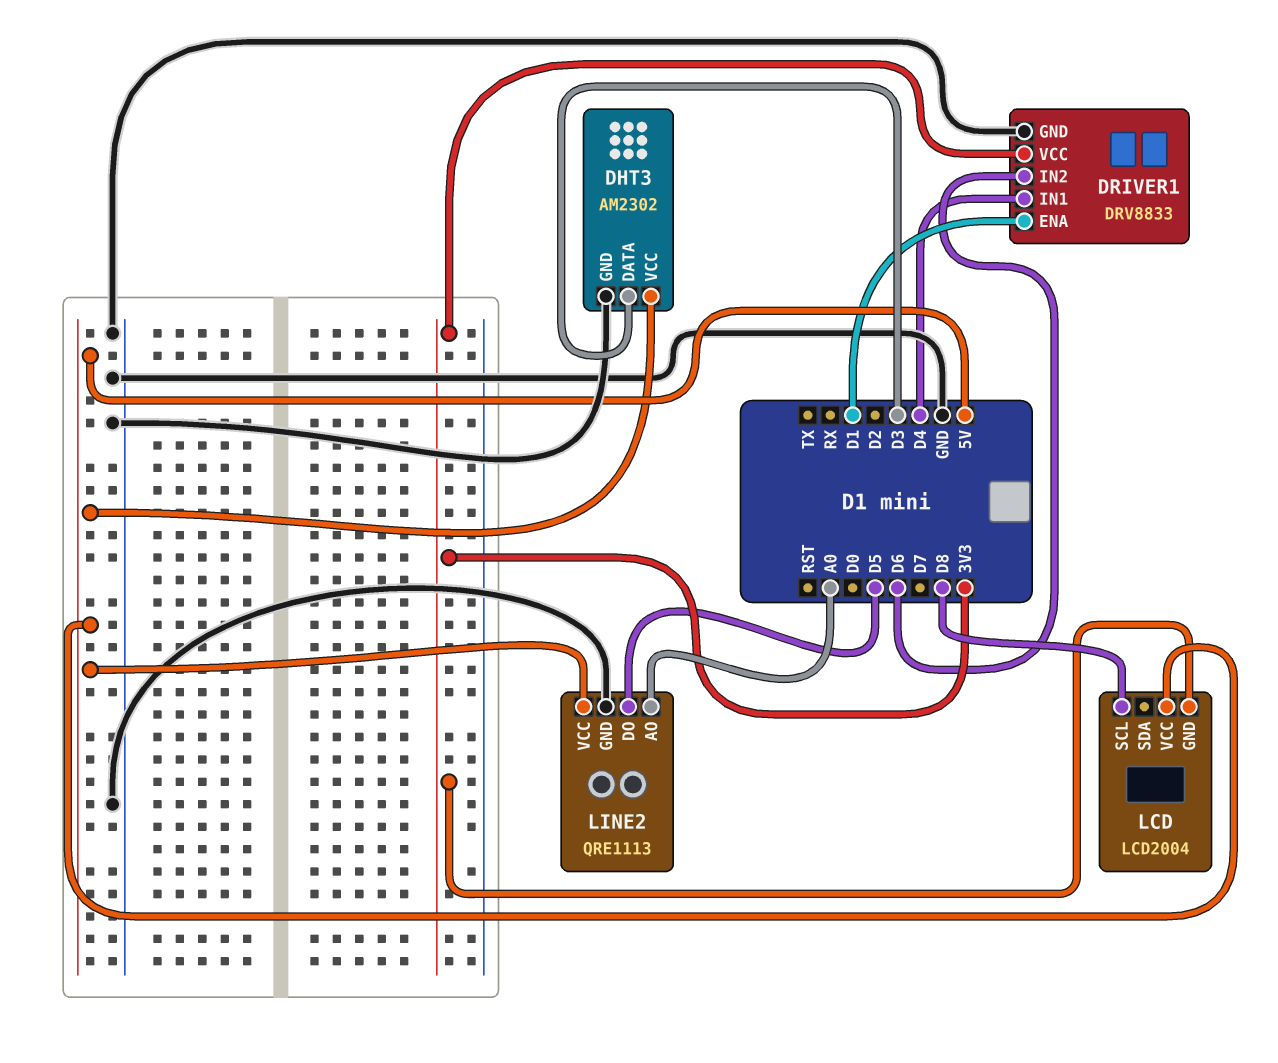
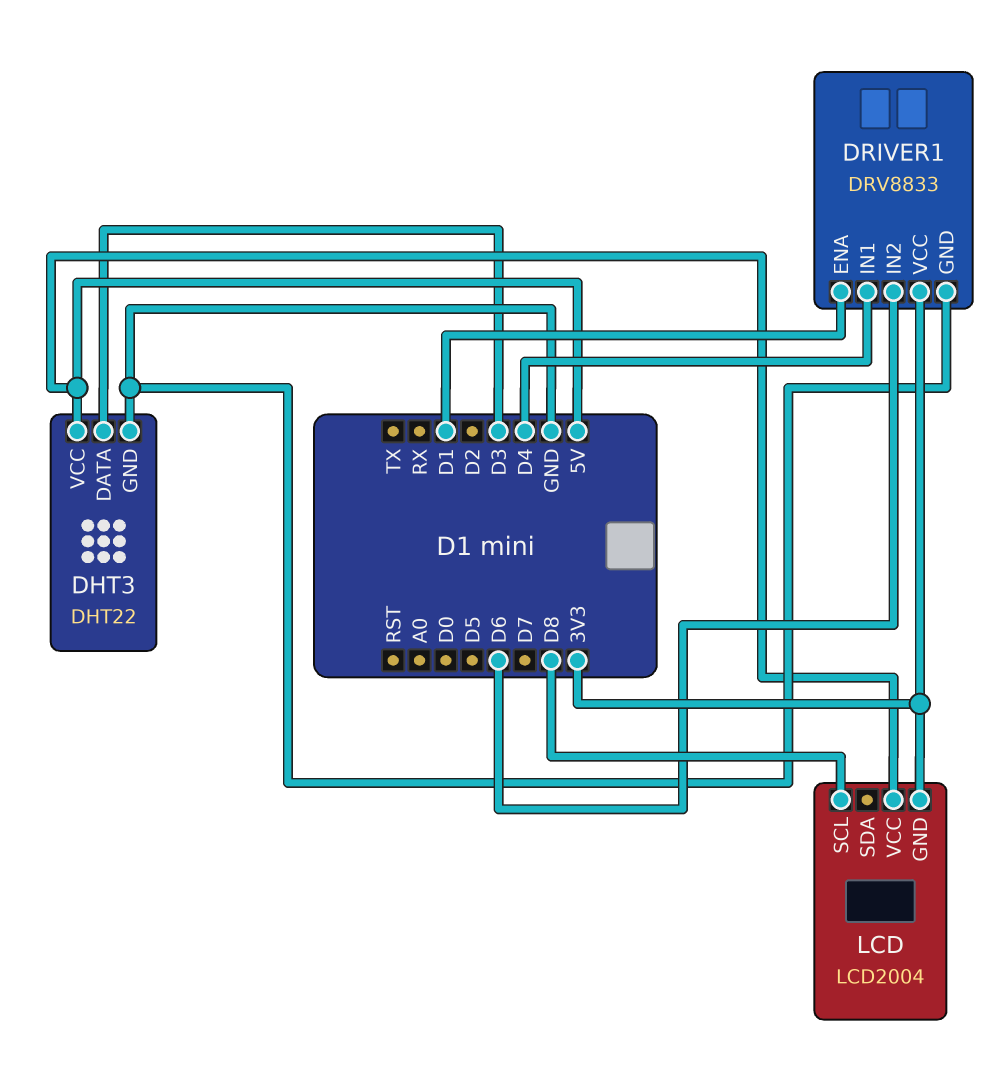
DHT3: AM2302 -> DHT22
LINE2: QRE1113 -> none
LINE2 pin AO: A0 -> none
LINE2 pin DO: D5 -> none
LINE2 pin GND: GND -> none
LINE2 pin VCC: 5V -> none

